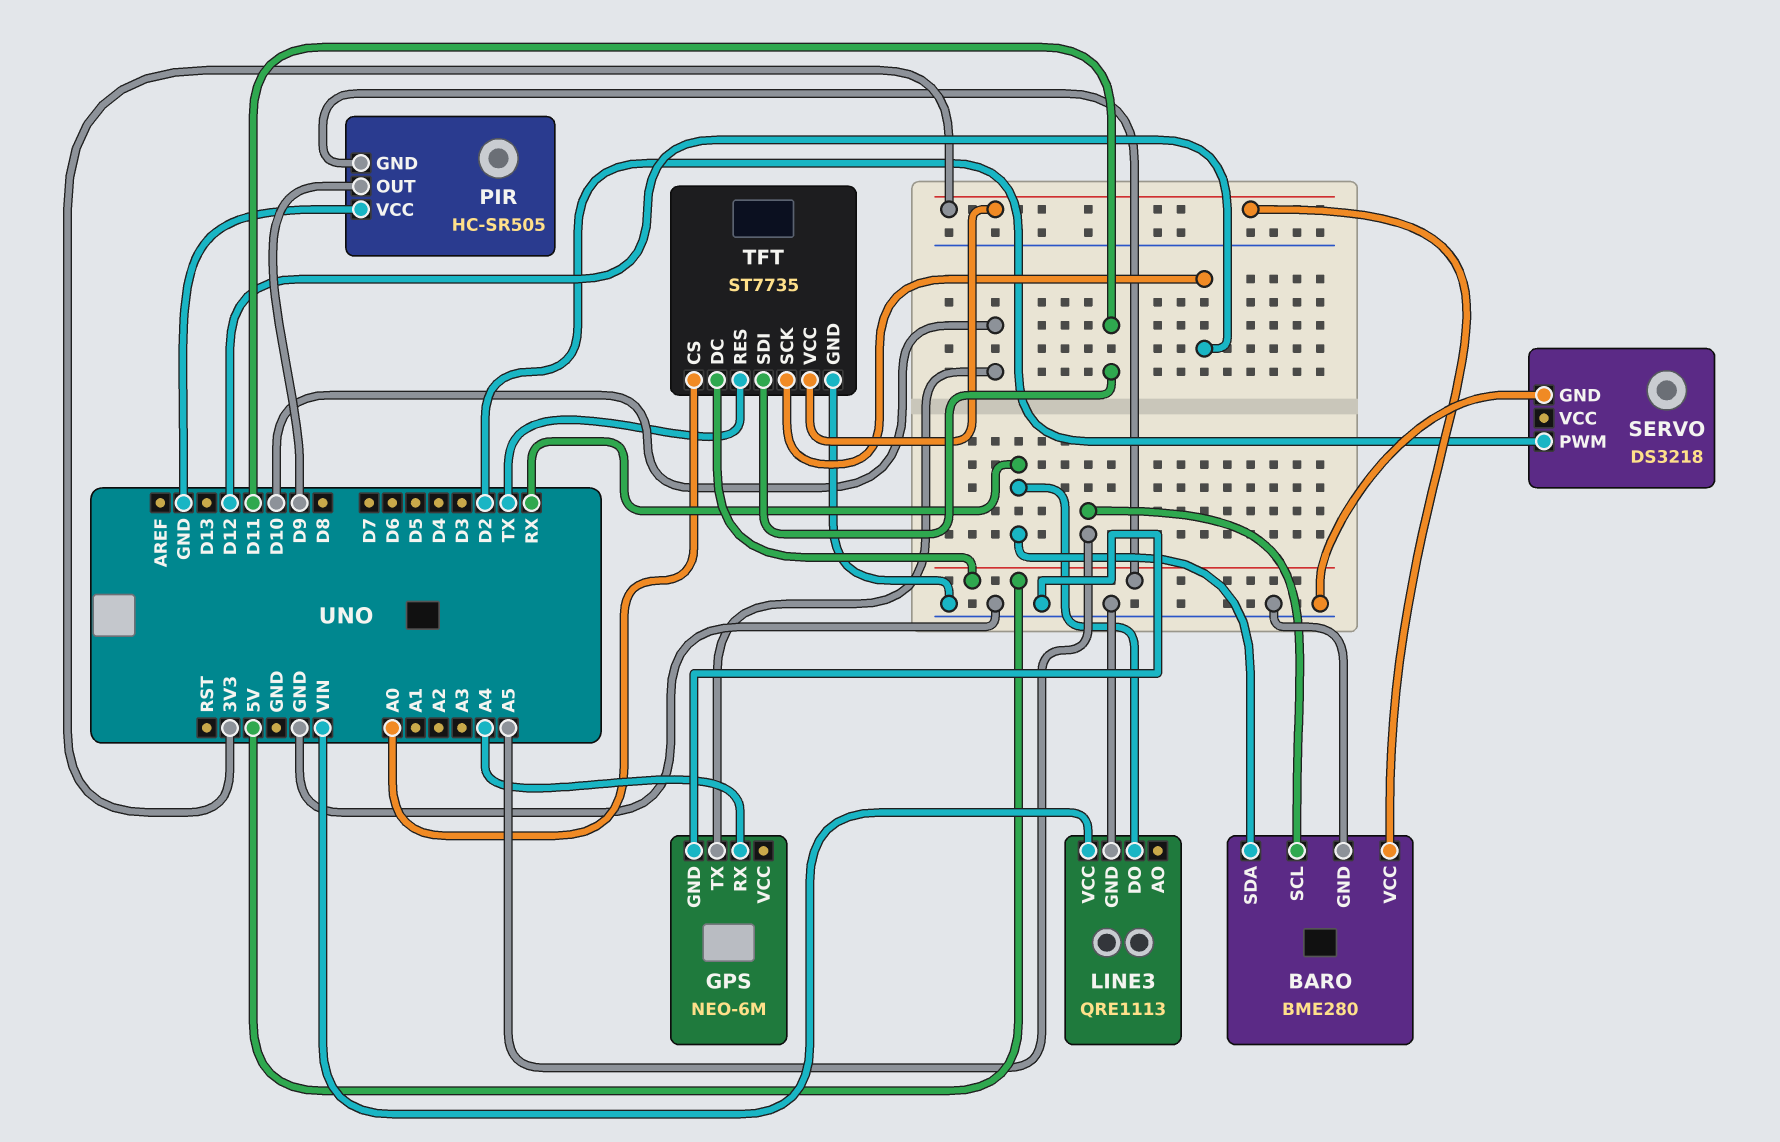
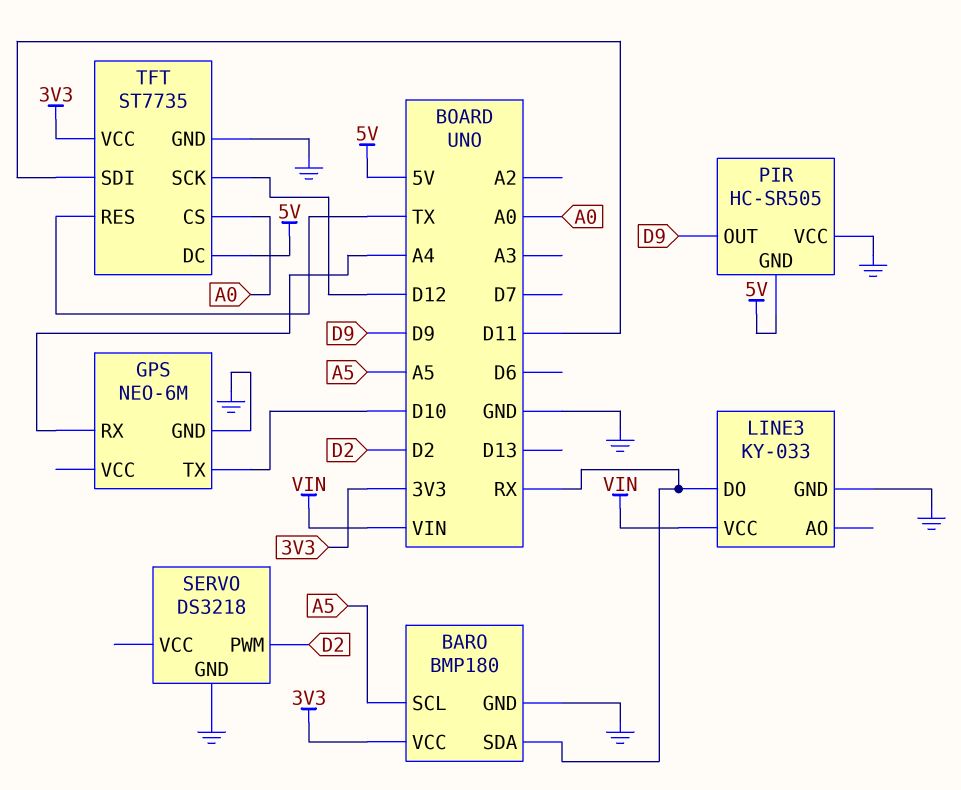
BARO: BME280 -> BMP180
LINE3: QRE1113 -> KY-033

